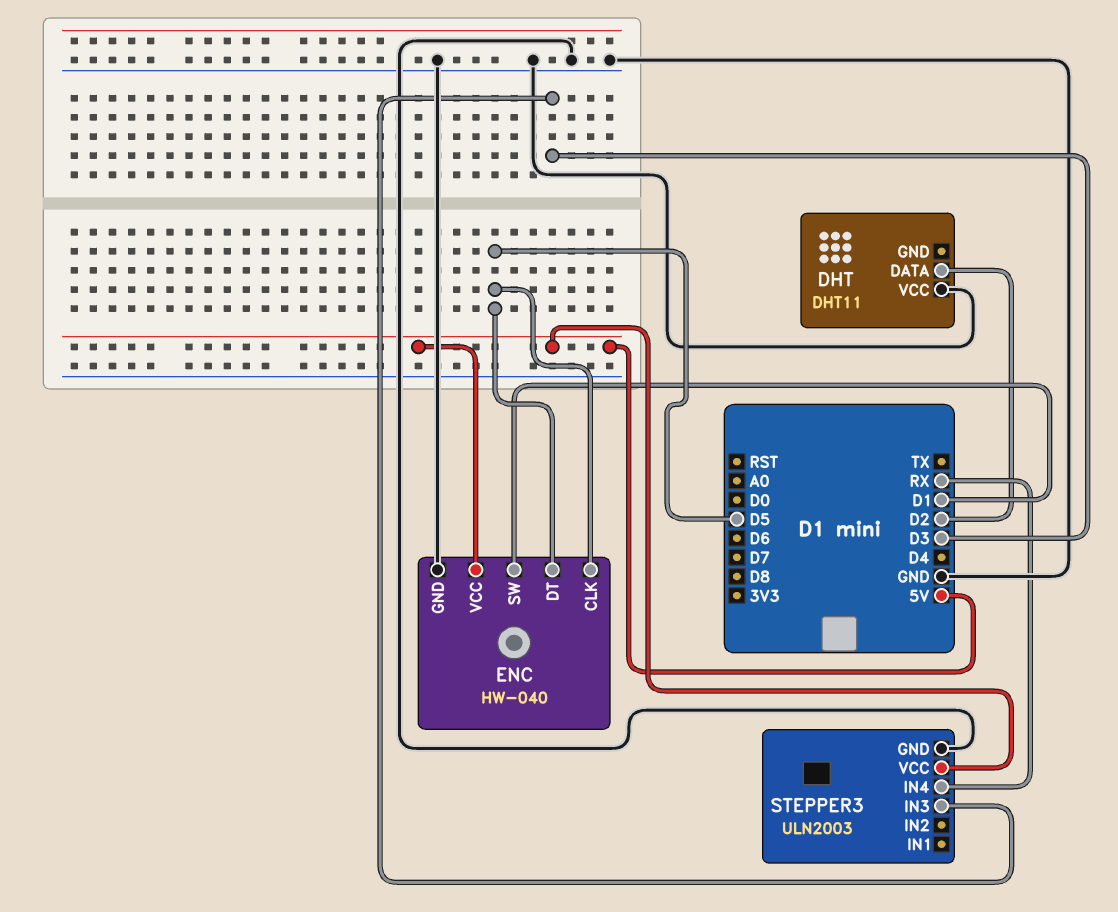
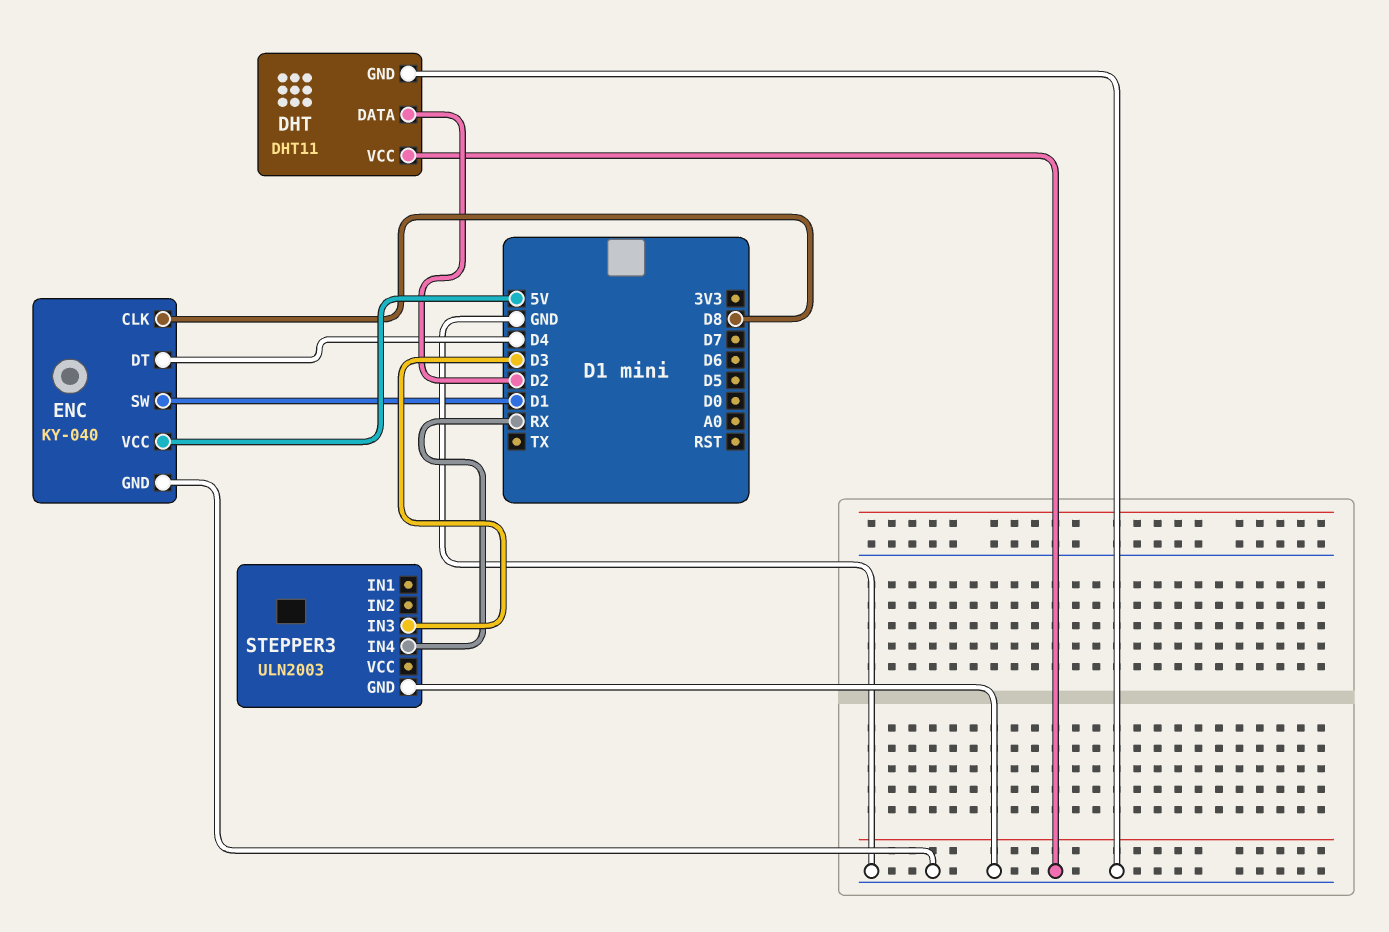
DHT pin GND: none -> GND
ENC: HW-040 -> KY-040
ENC pin CLK: D5 -> D8
ENC pin DT: D5 -> D4
STEPPER3 pin VCC: 5V -> none

